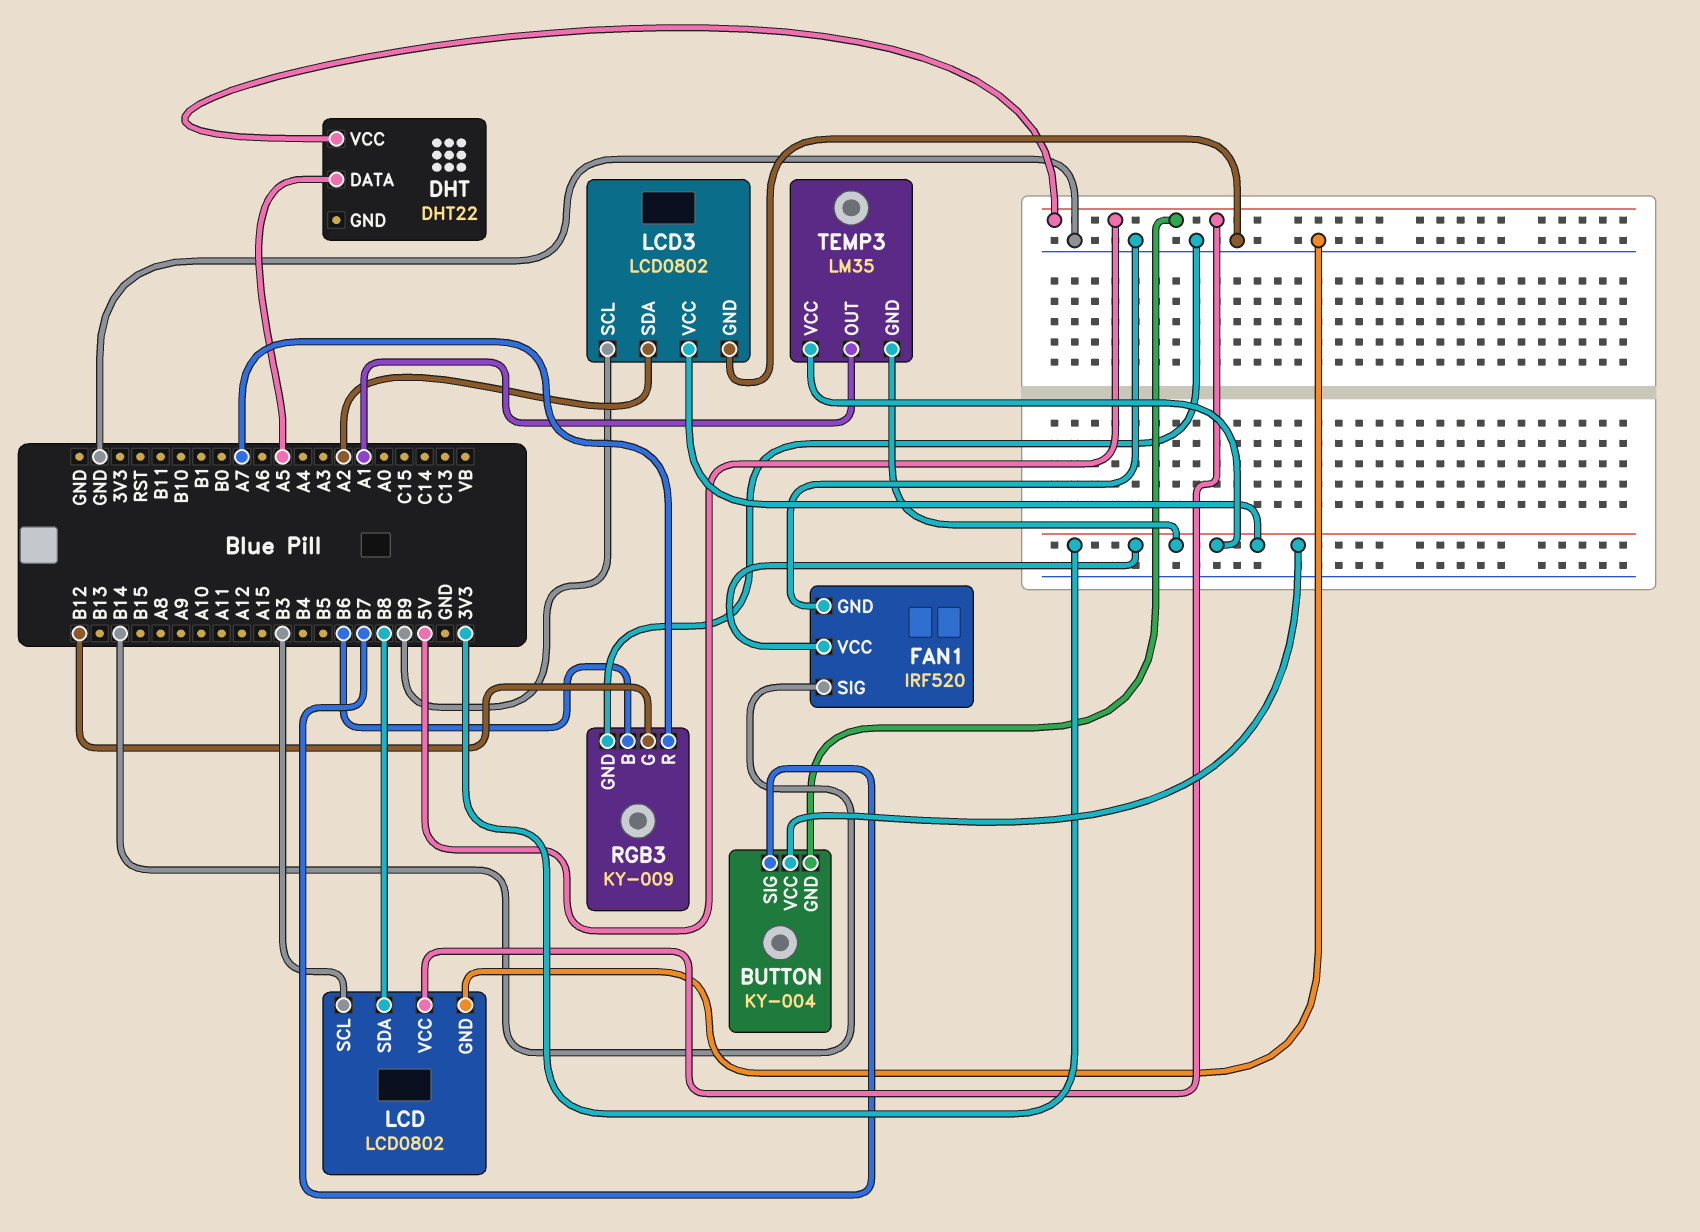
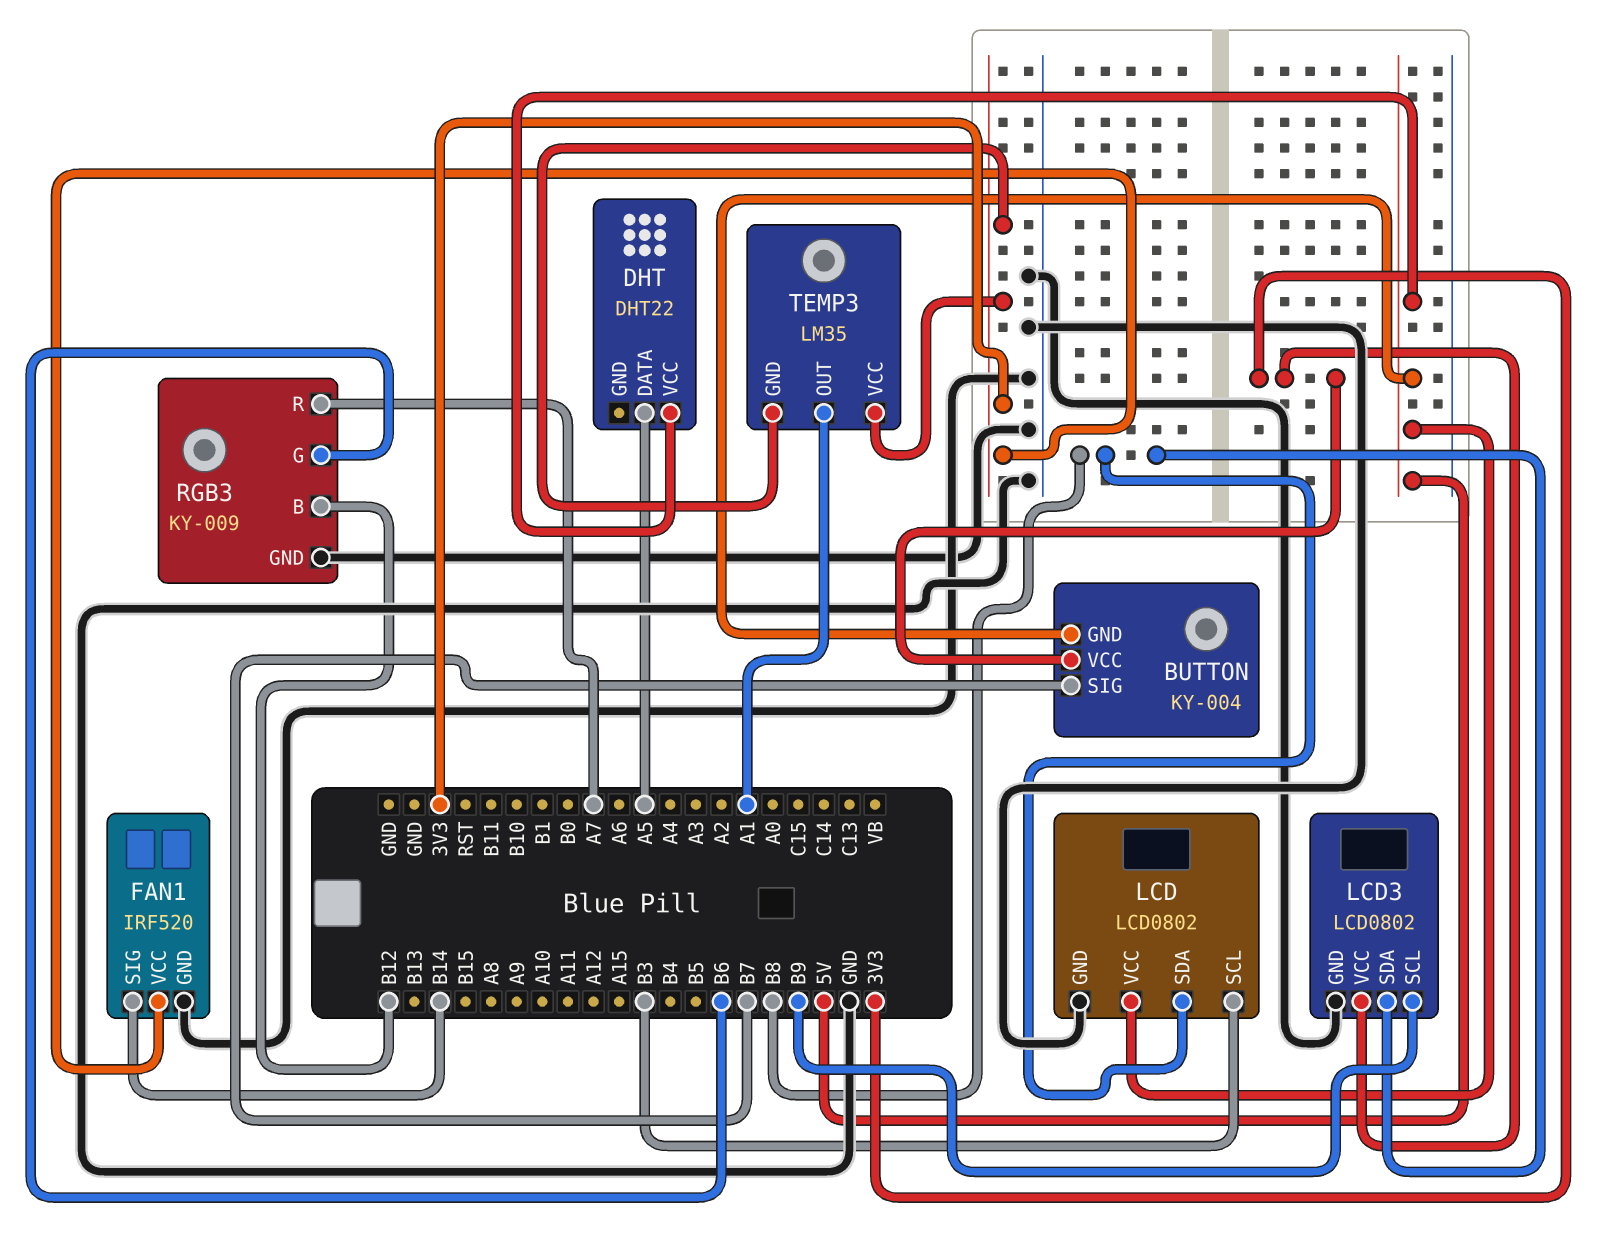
LCD3 pin SDA: A2 -> B8
RGB3 pin B: B6 -> B12
RGB3 pin G: B12 -> B6

